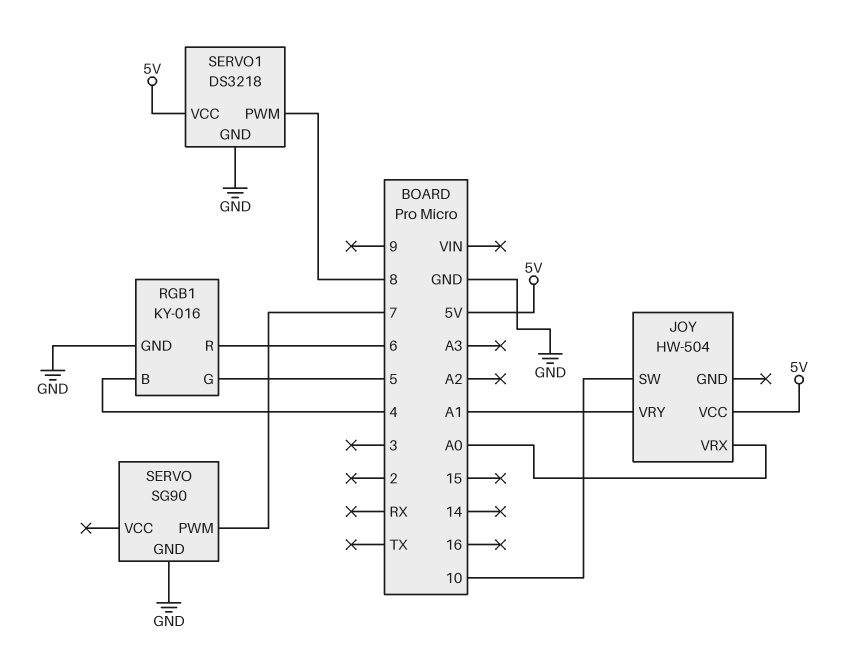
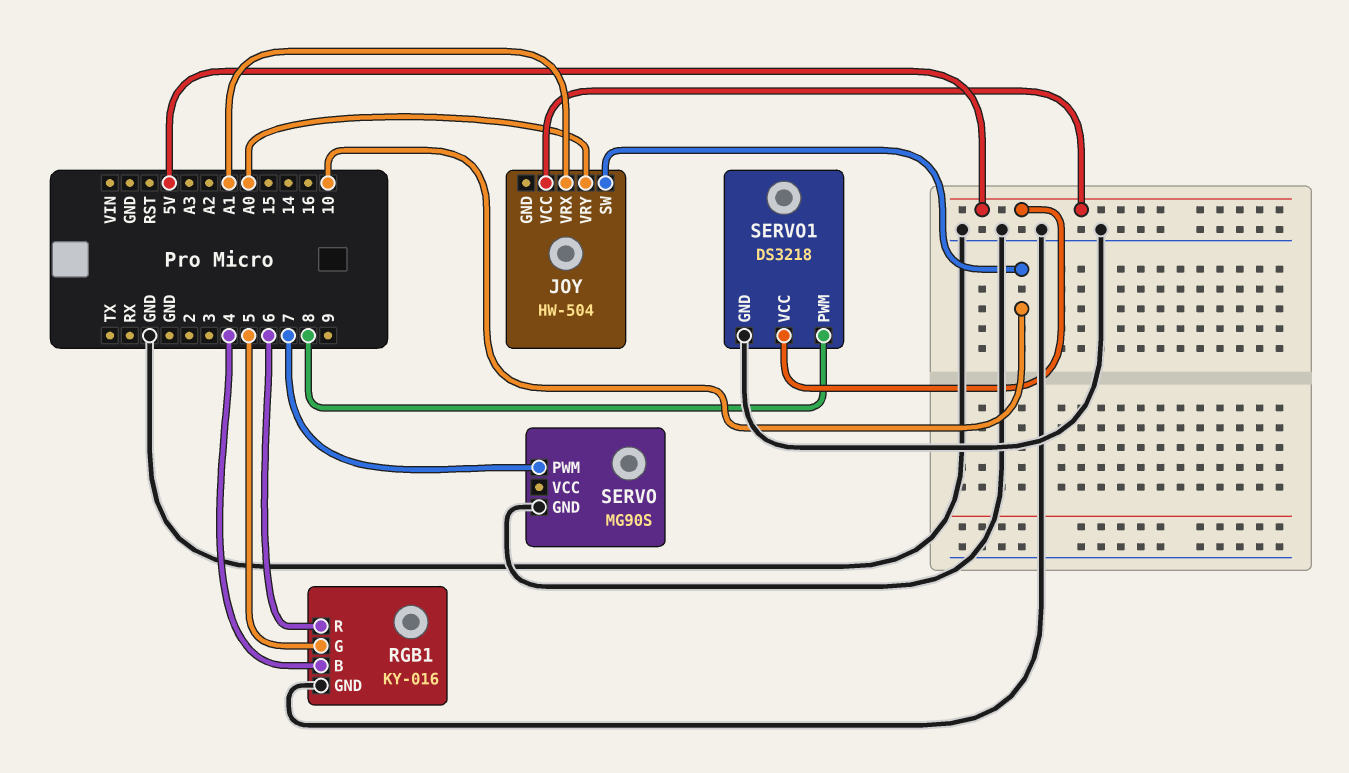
JOY pin VRX: A0 -> A1
JOY pin VRY: A1 -> A0
SERVO: SG90 -> MG90S

